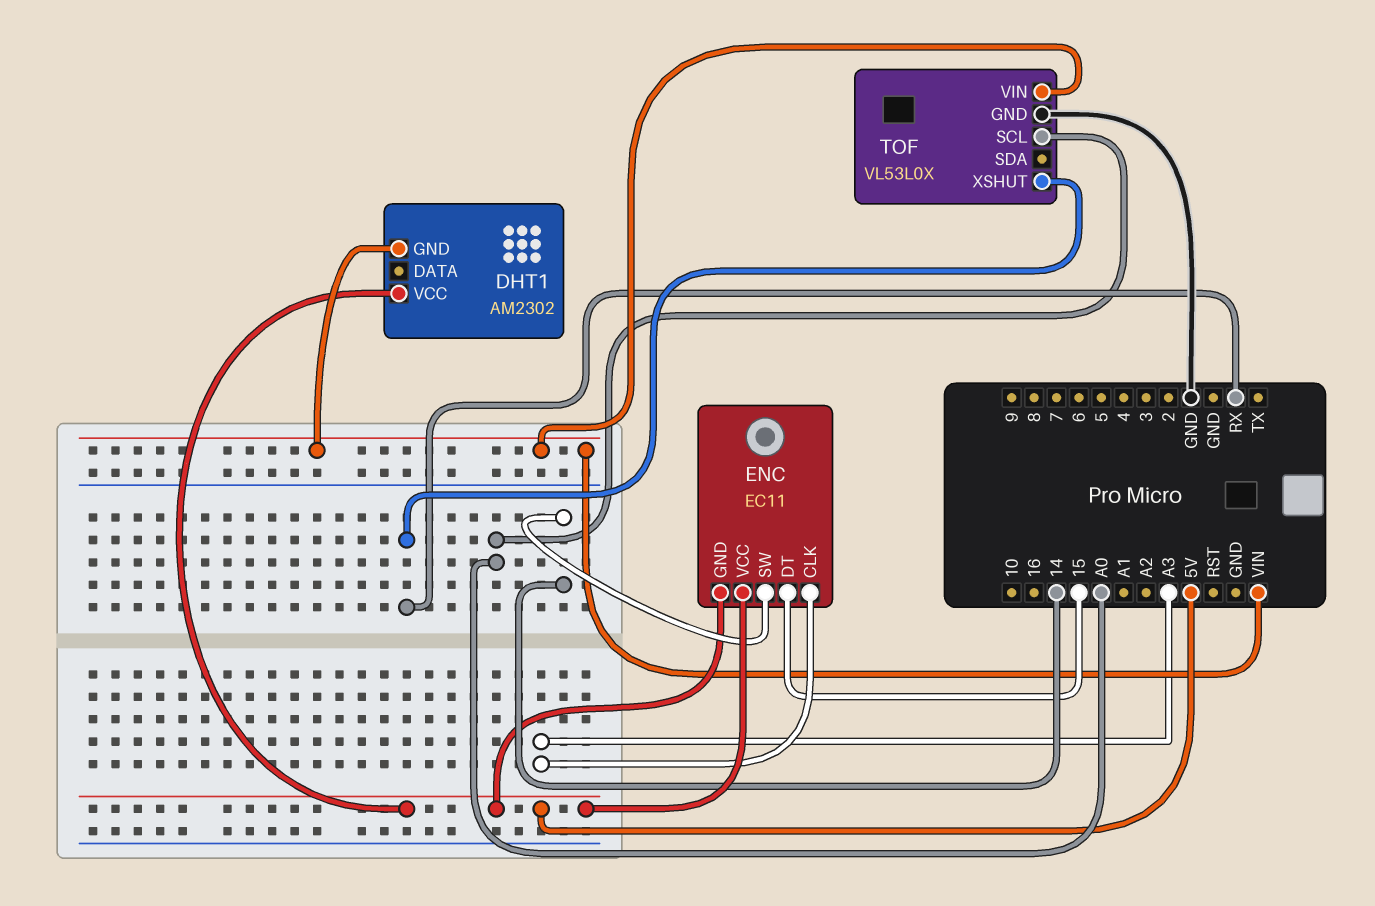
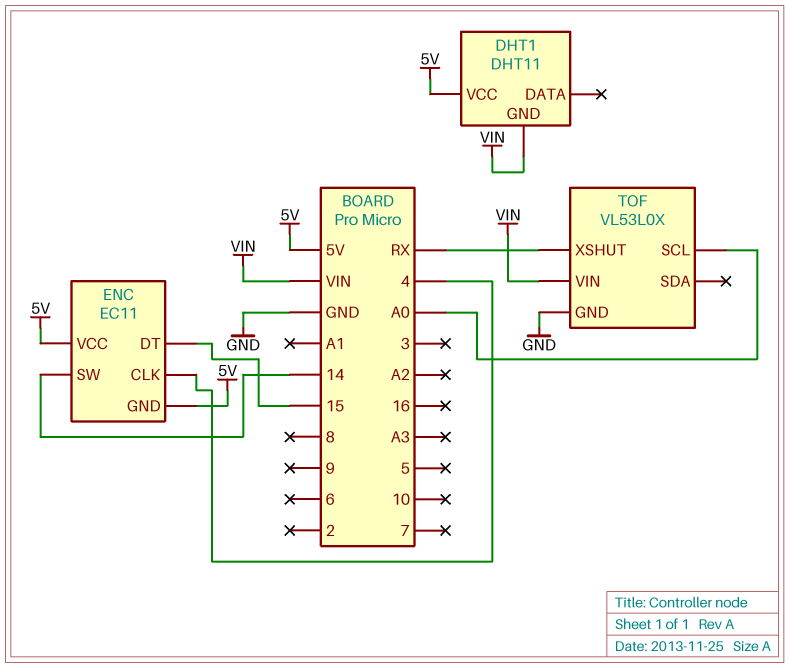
DHT1: AM2302 -> DHT11
ENC pin CLK: A3 -> 4

